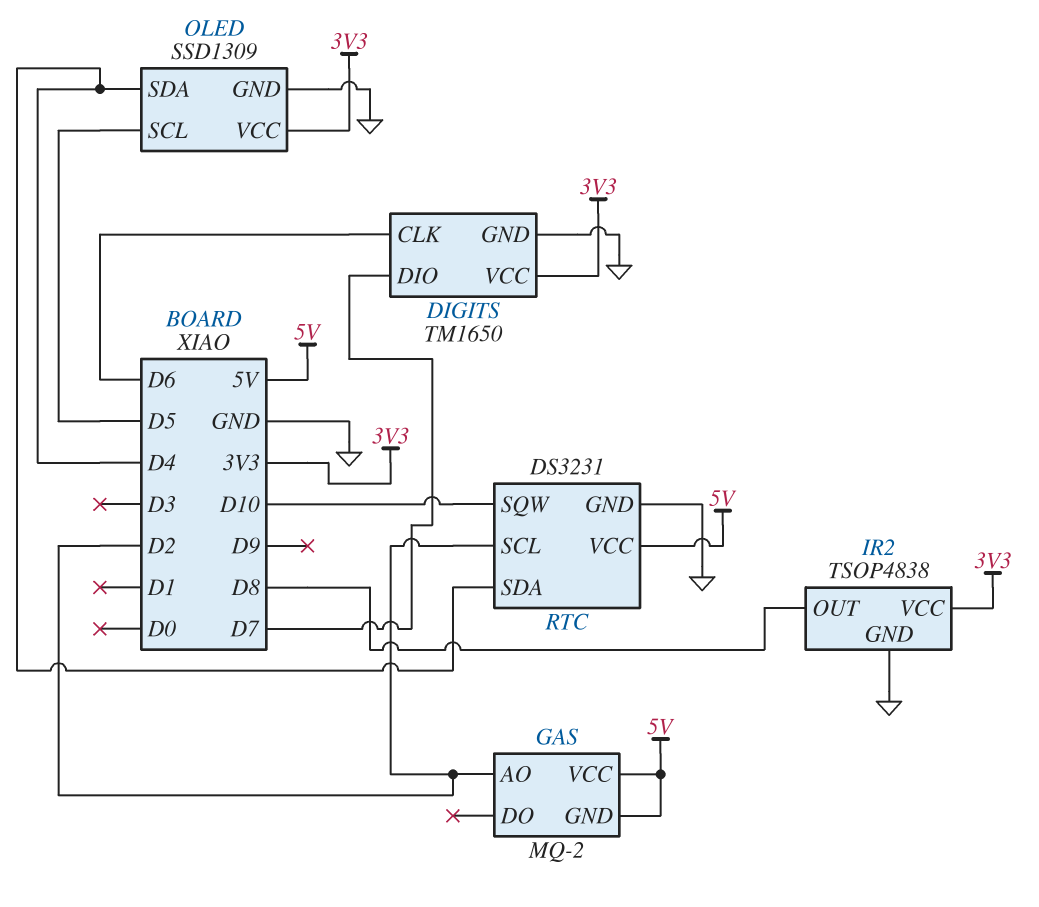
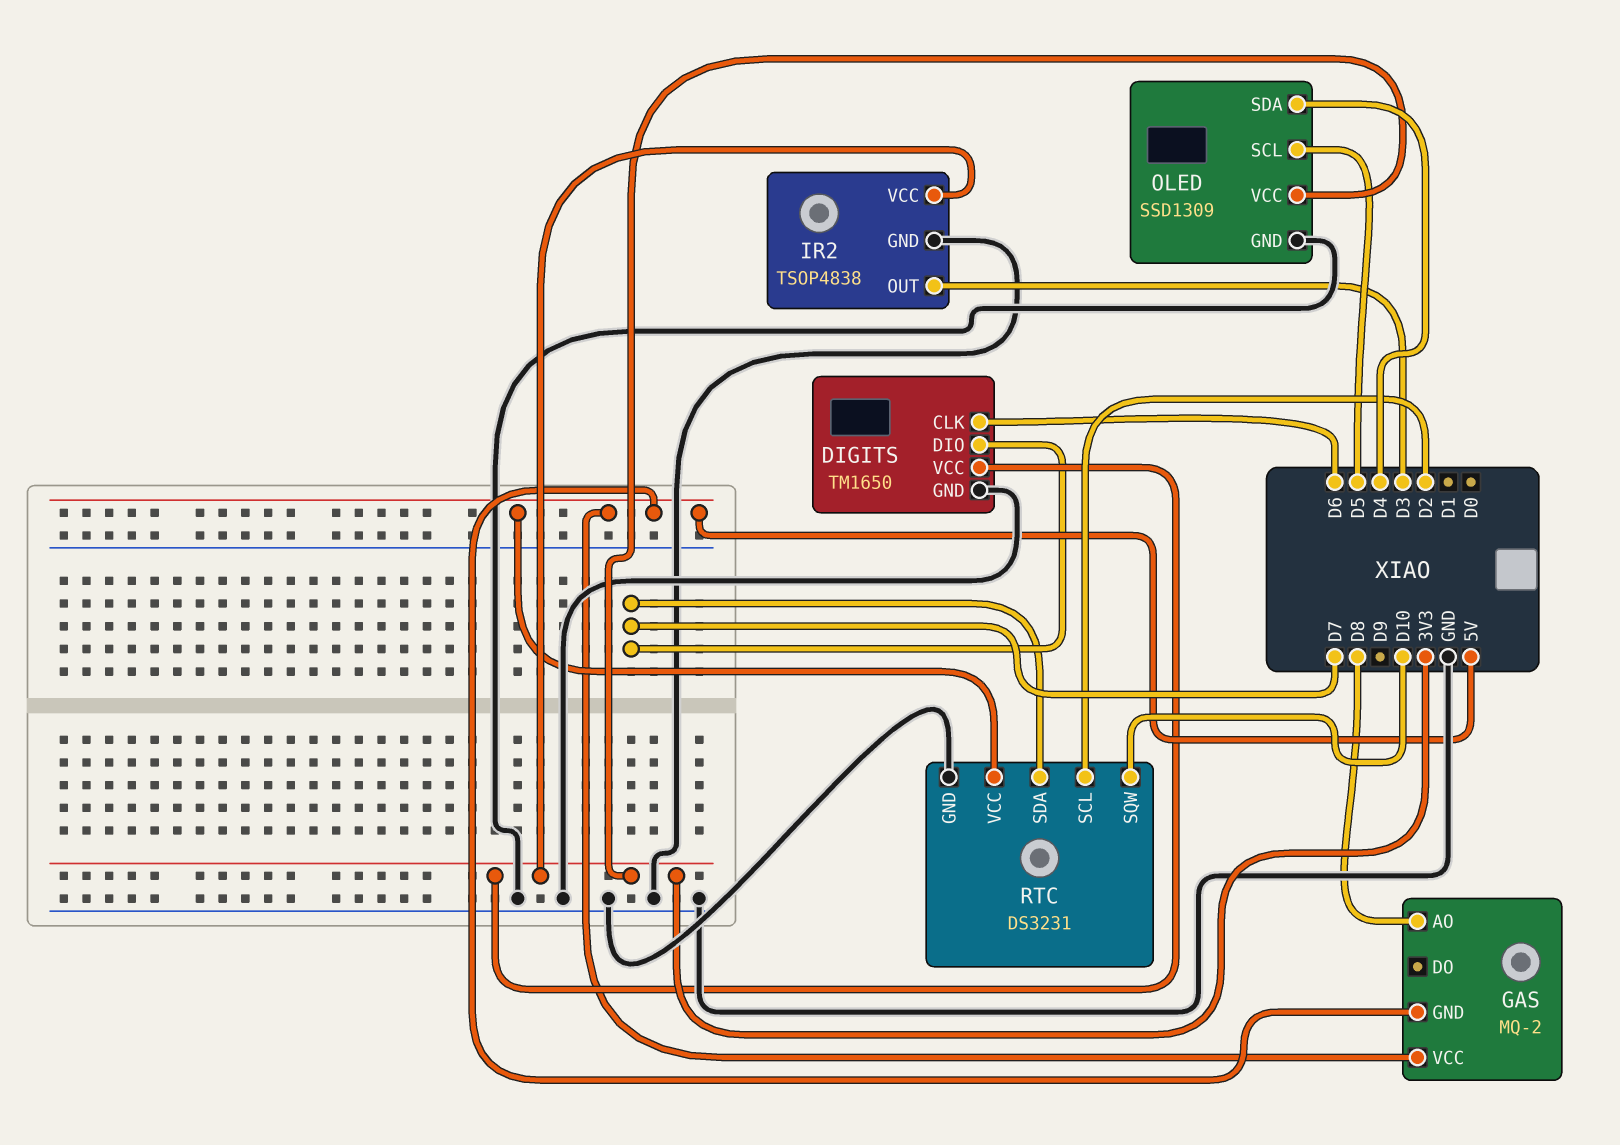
GAS pin AO: D2 -> D8
IR2 pin OUT: D8 -> D3
RTC pin SDA: D4 -> D7

